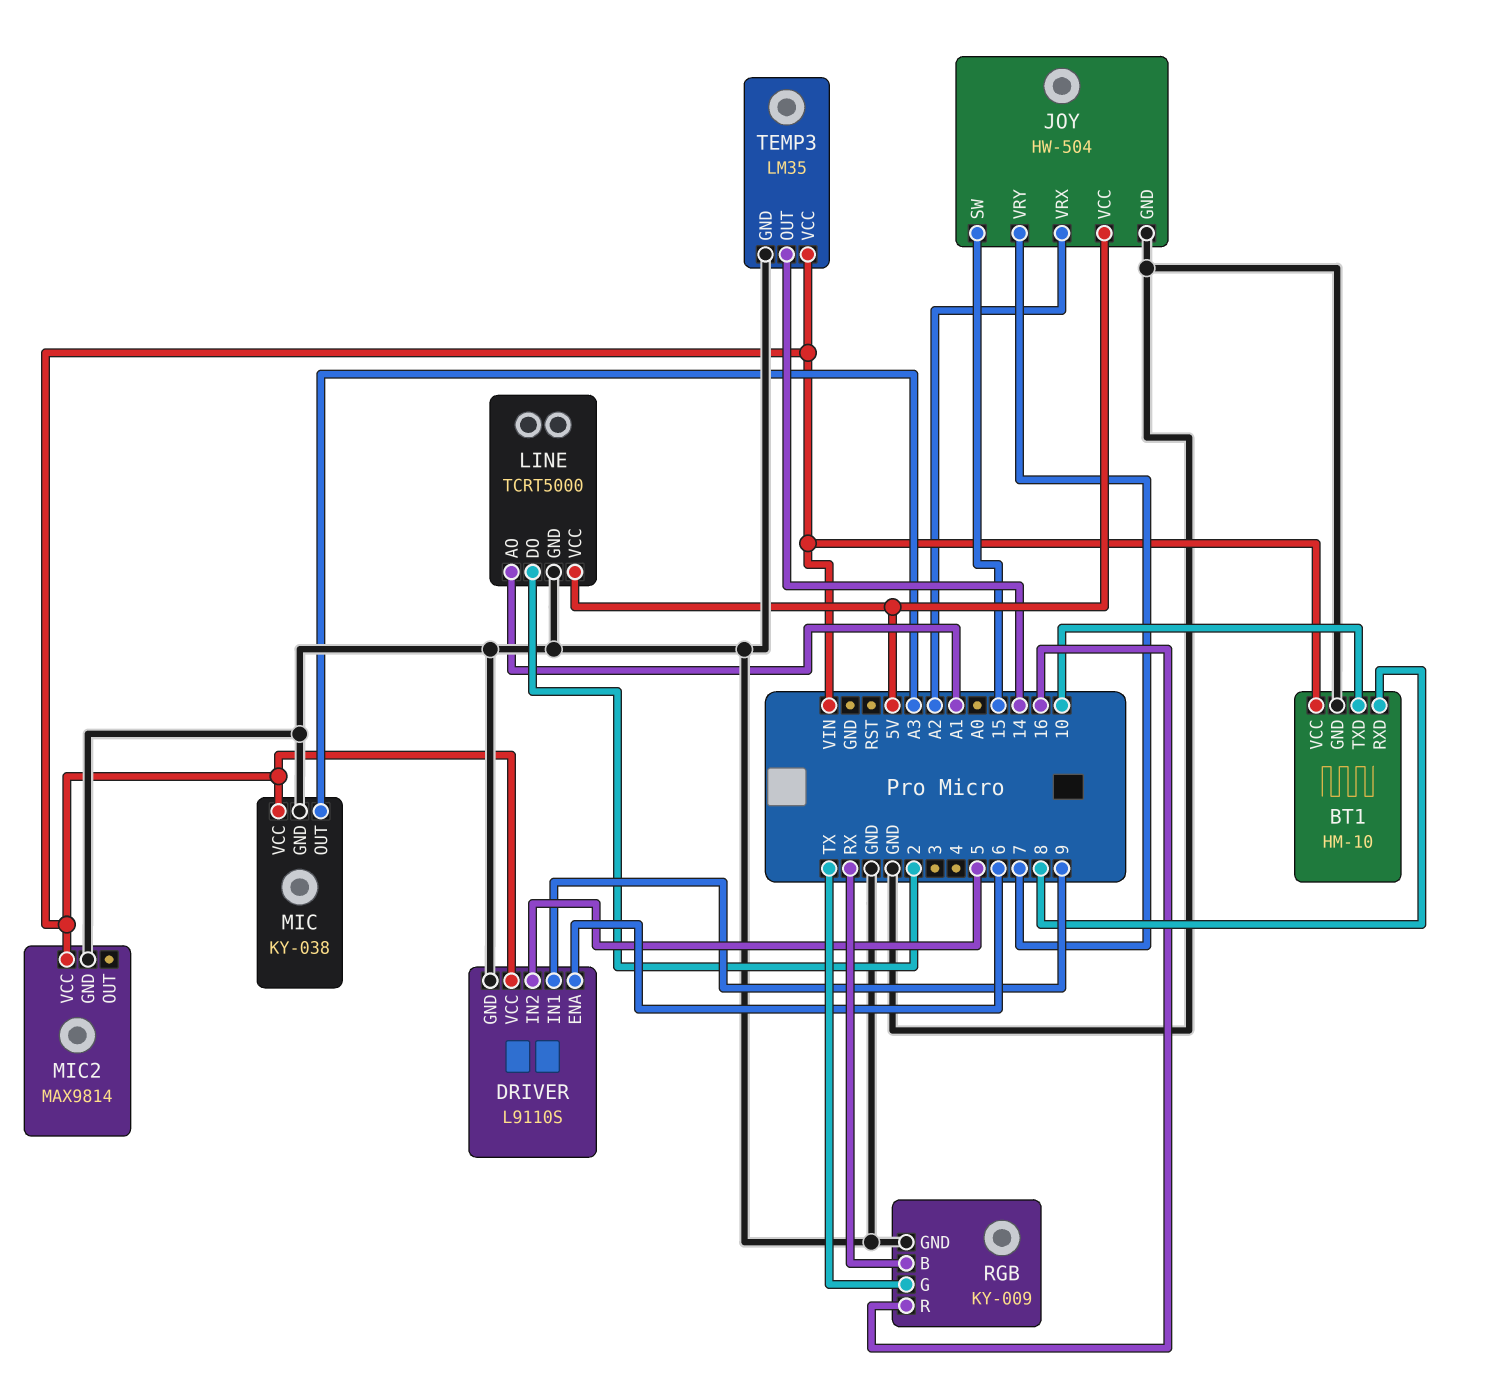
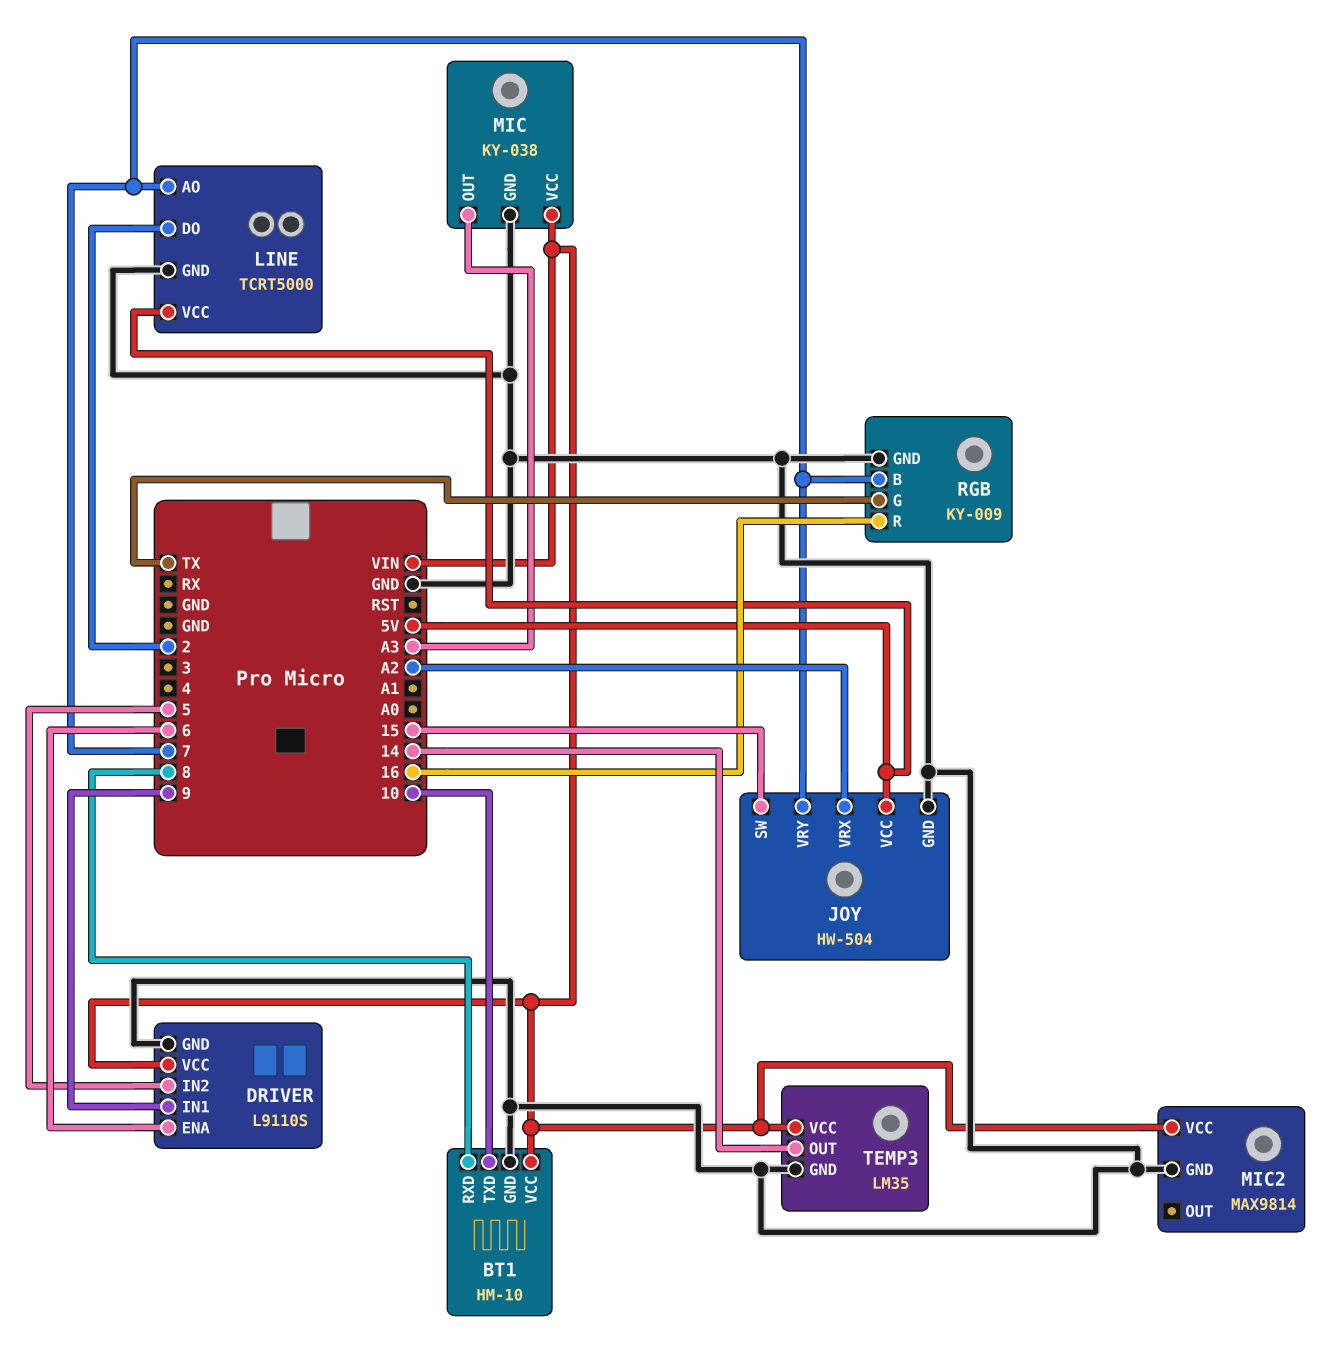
LINE pin AO: A1 -> 7
RGB pin B: RX -> 7

